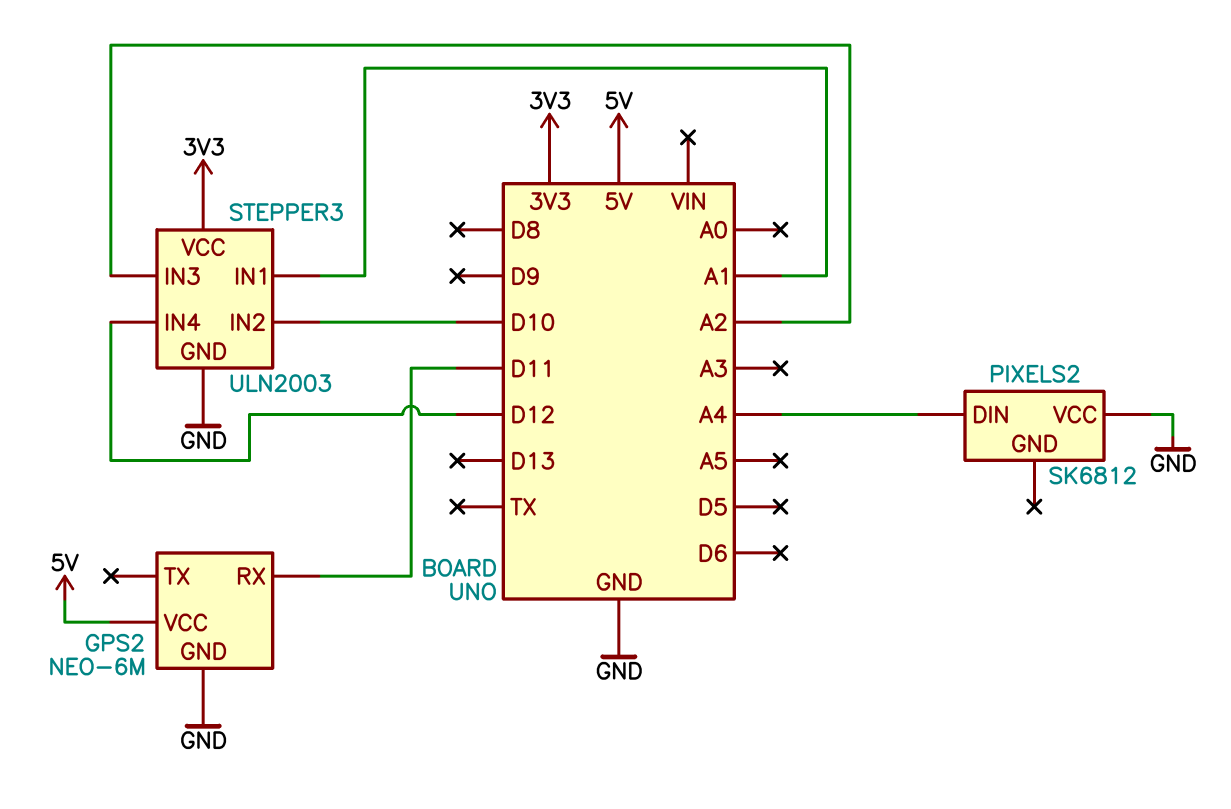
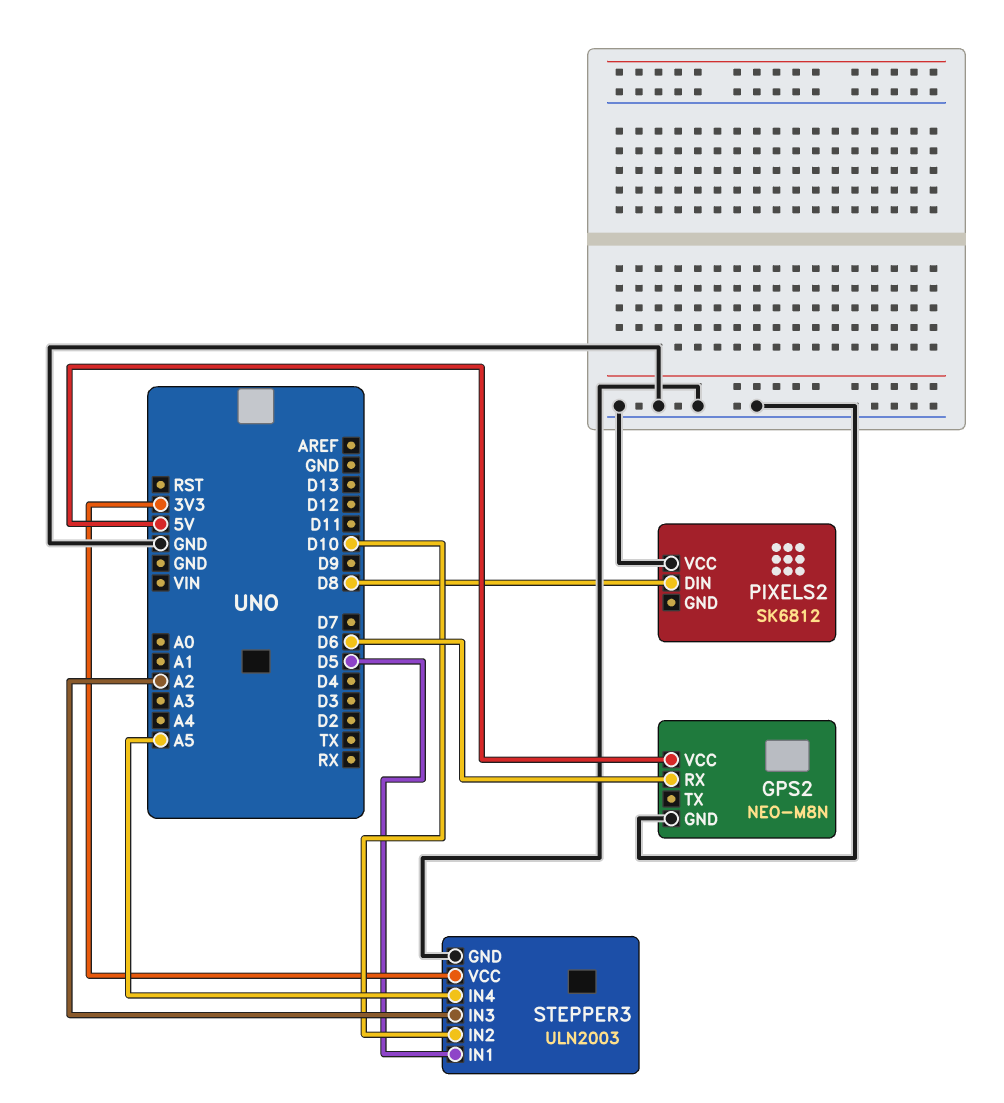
GPS2: NEO-6M -> NEO-M8N
GPS2 pin RX: D11 -> D6
PIXELS2 pin DIN: A4 -> D8
STEPPER3 pin IN1: A1 -> D5
STEPPER3 pin IN4: D12 -> A5

